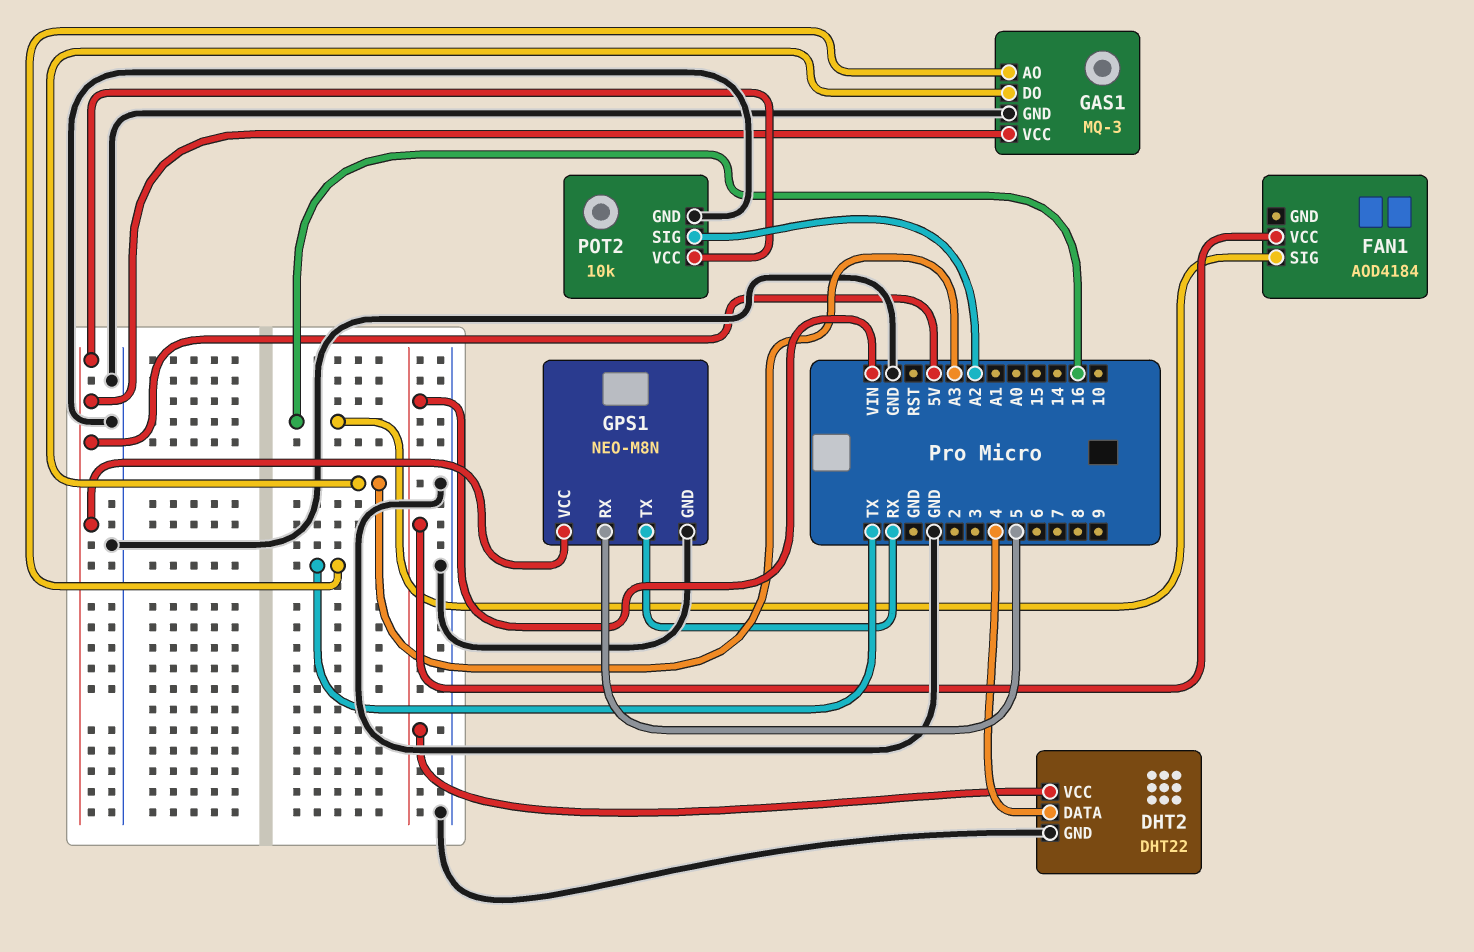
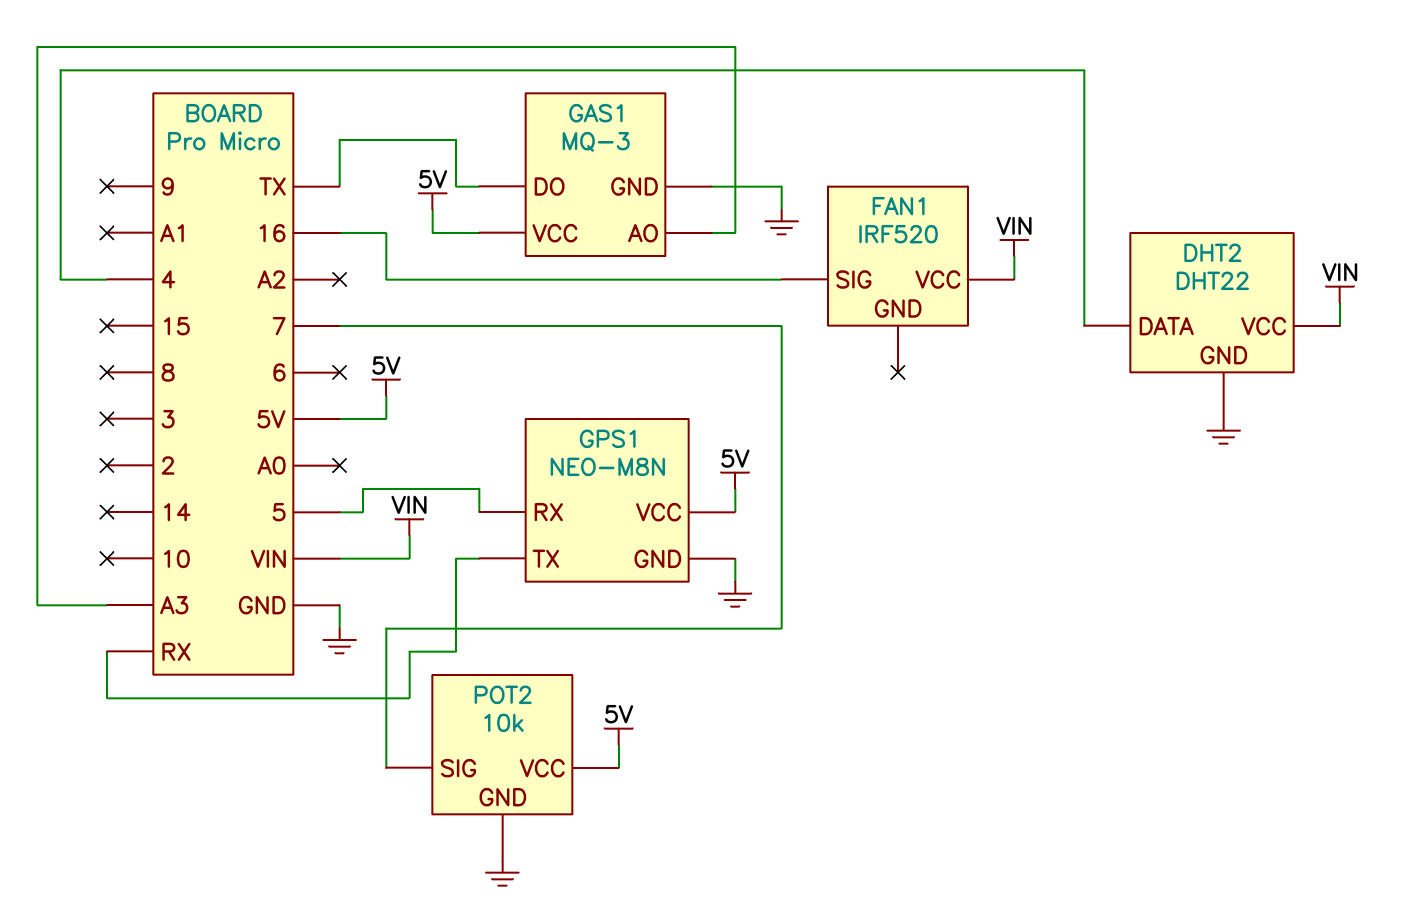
FAN1: AOD4184 -> IRF520
GAS1 pin AO: TX -> A3
GAS1 pin DO: A3 -> TX
POT2 pin SIG: A2 -> 7

